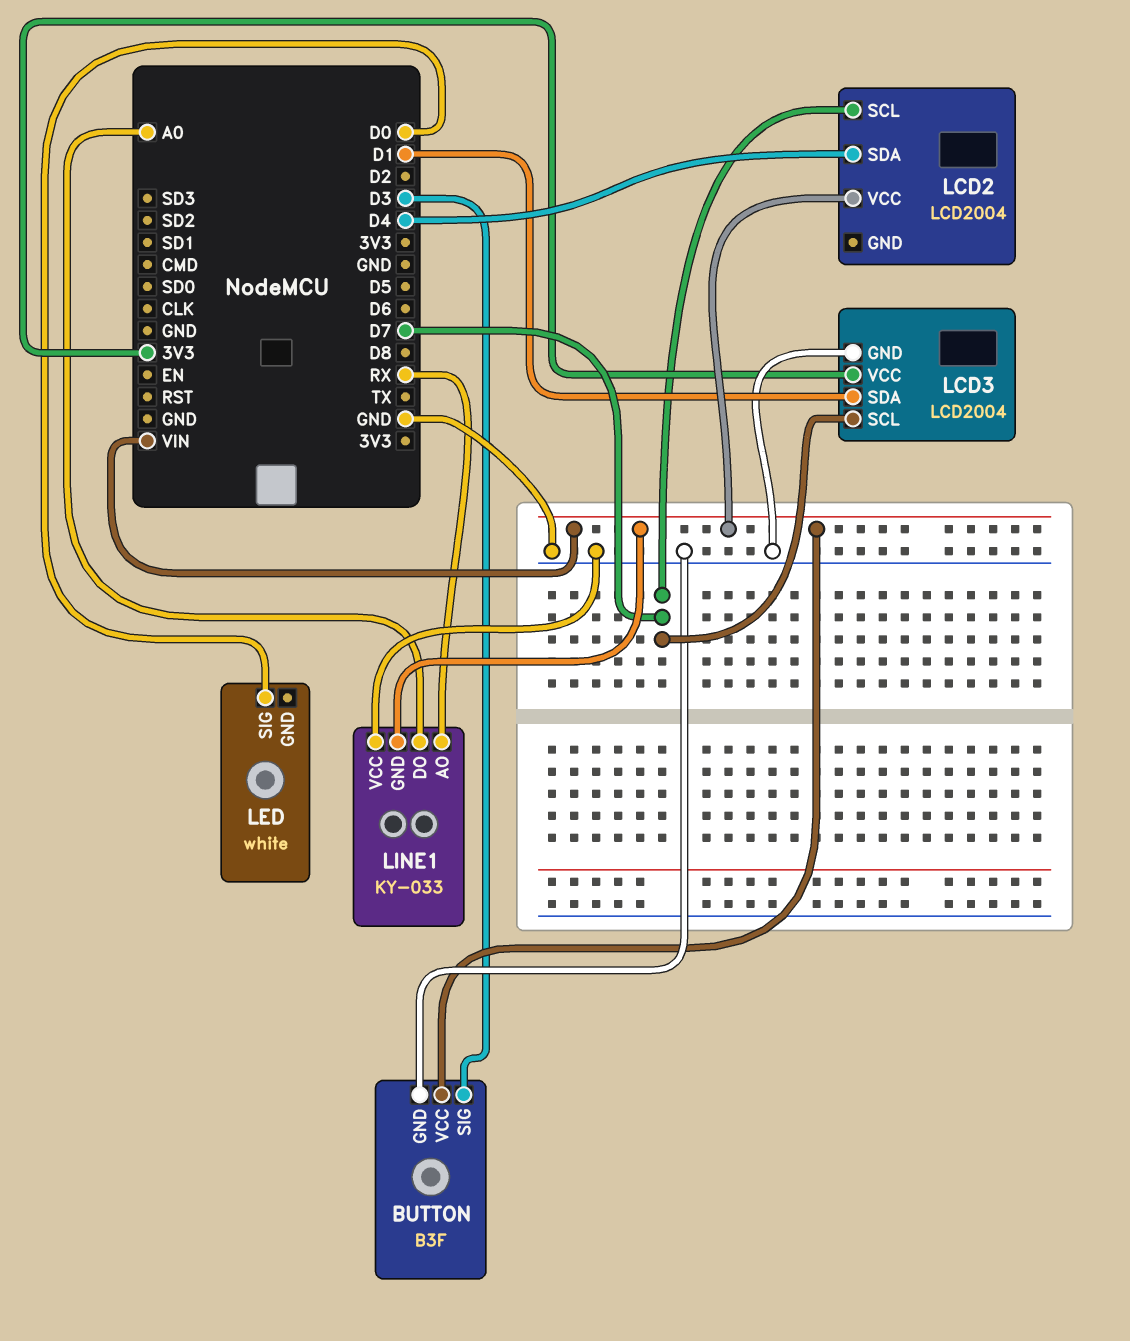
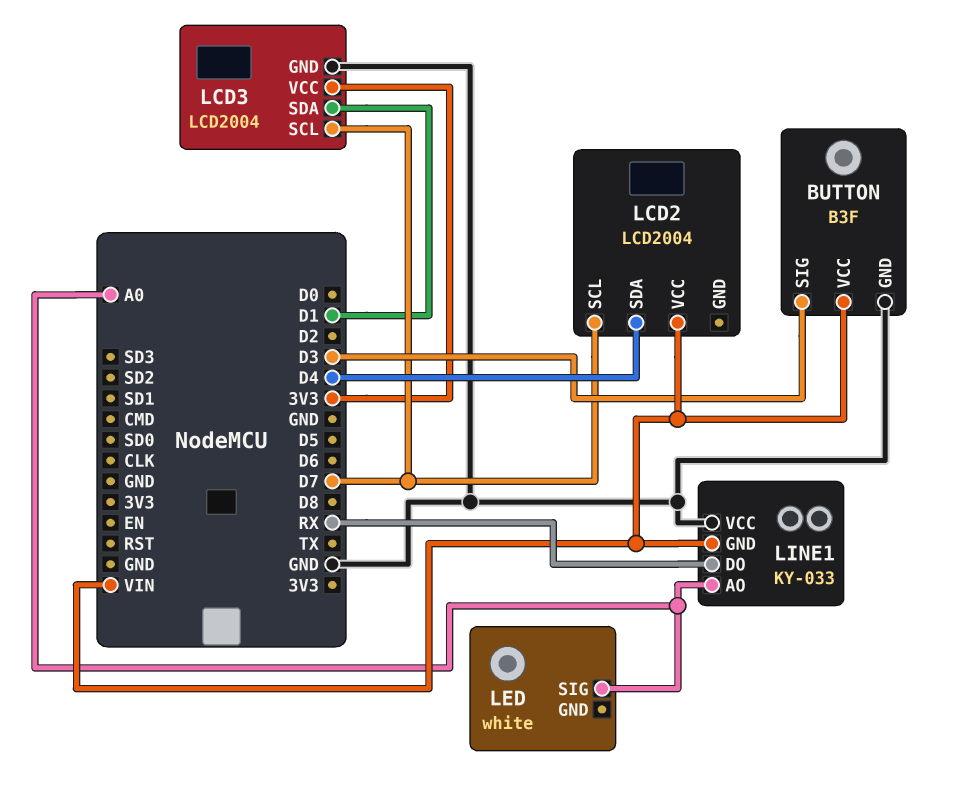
LED pin SIG: D0 -> A0
LINE1 pin AO: RX -> A0
LINE1 pin DO: A0 -> RX

